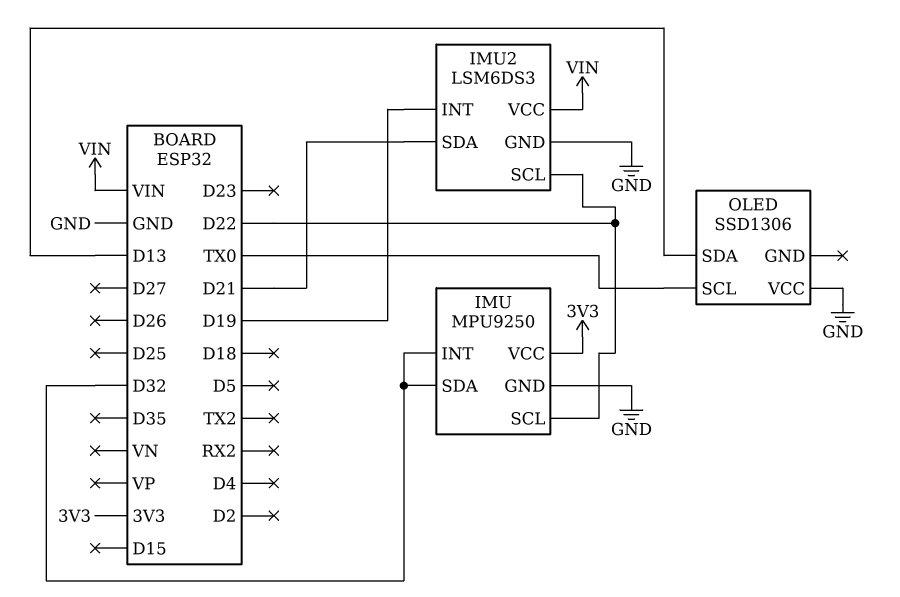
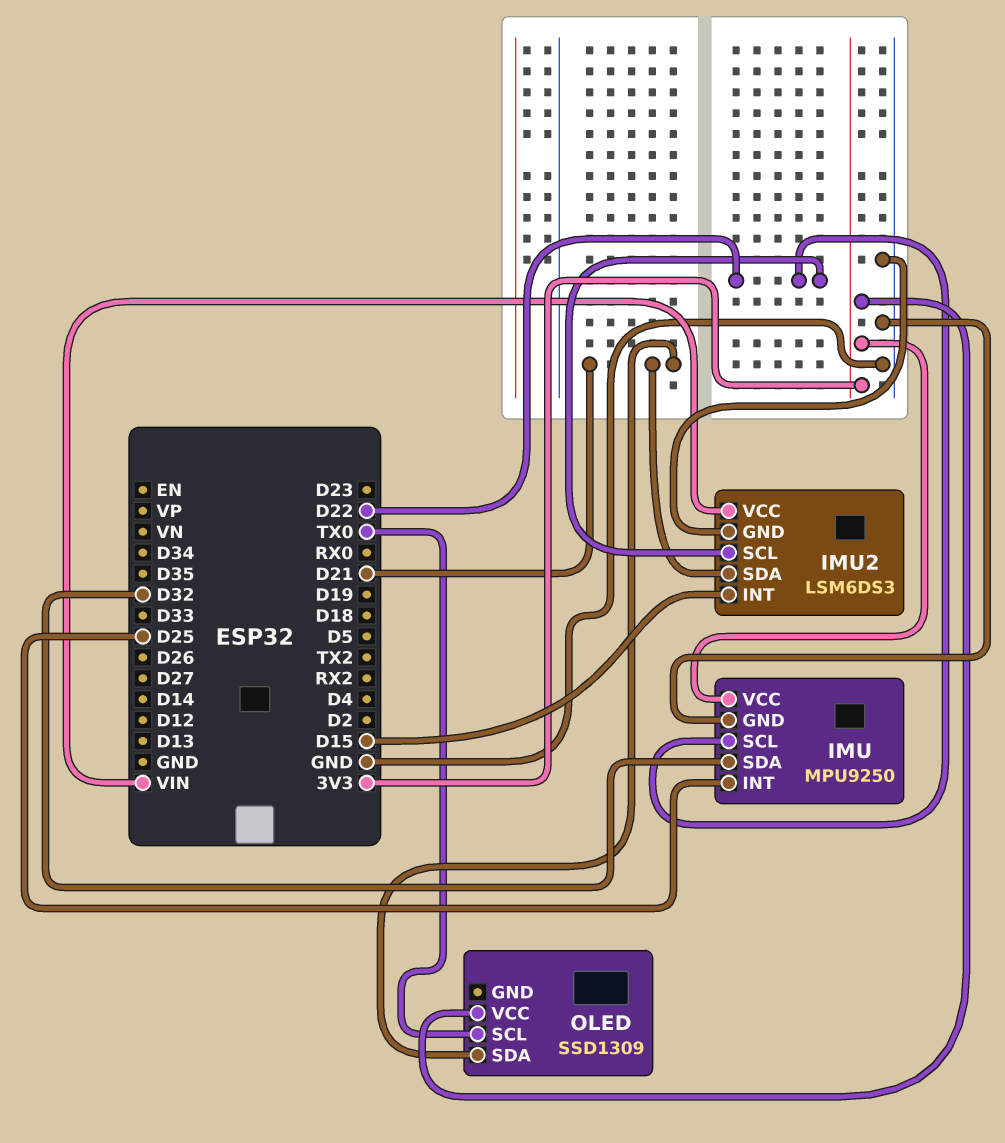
IMU pin INT: D32 -> D25
IMU2 pin INT: D19 -> D15
OLED: SSD1306 -> SSD1309
OLED pin SDA: D13 -> D21
OLED pin VCC: GND -> 3V3

